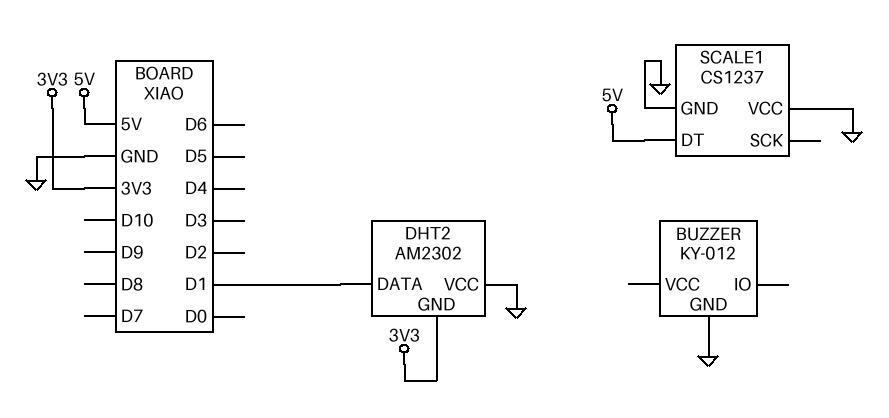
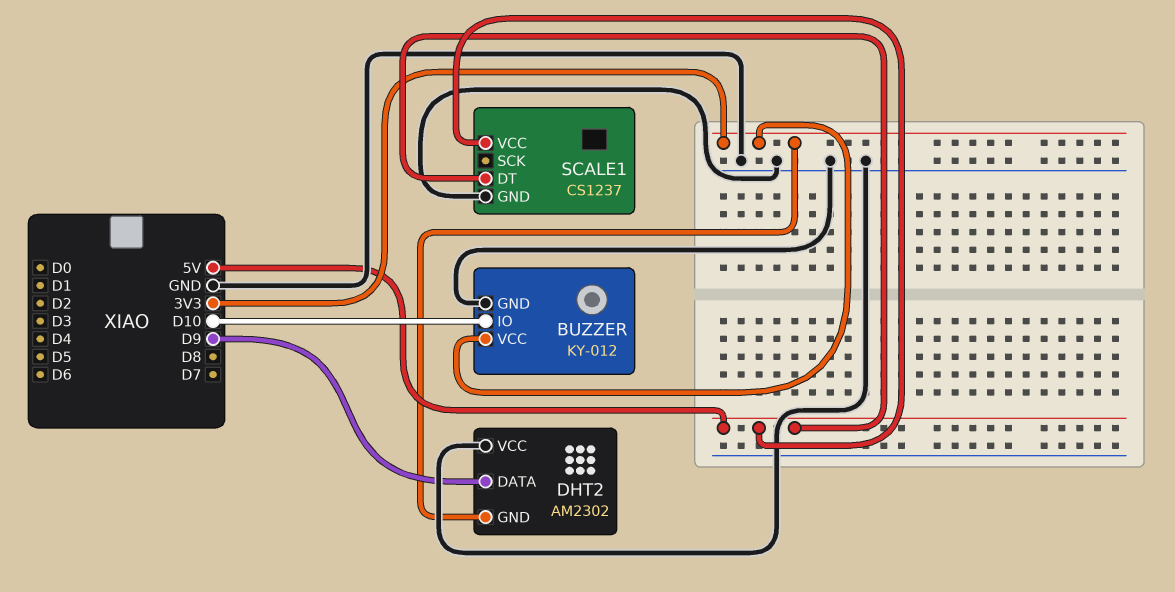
BUZZER pin IO: none -> D10
BUZZER pin VCC: none -> 3V3
DHT2 pin DATA: D1 -> D9
SCALE1 pin VCC: GND -> 5V

